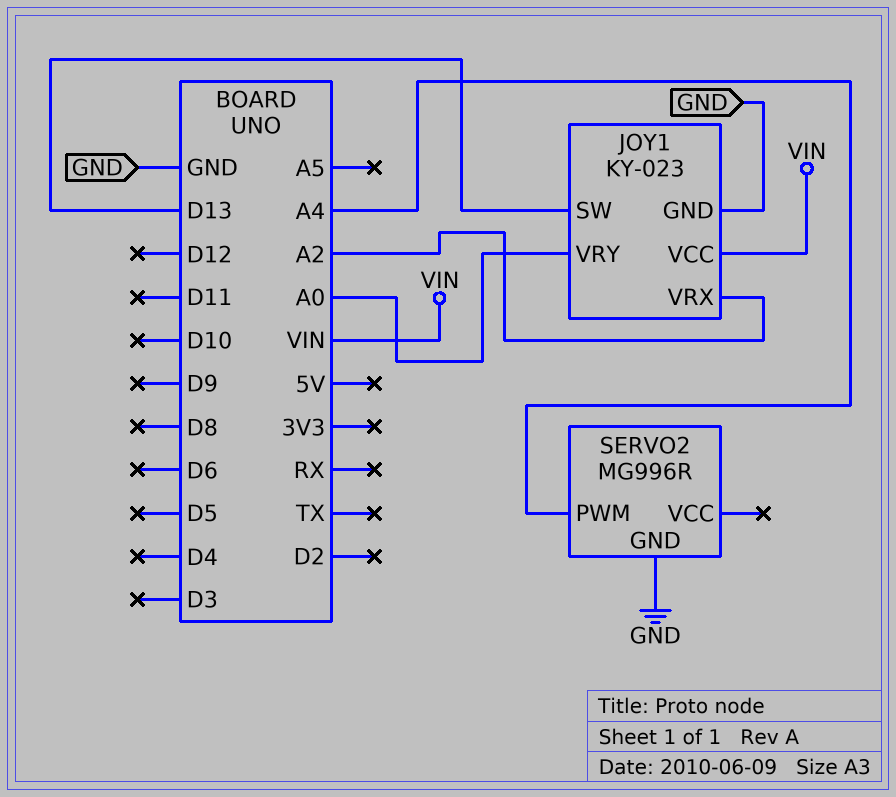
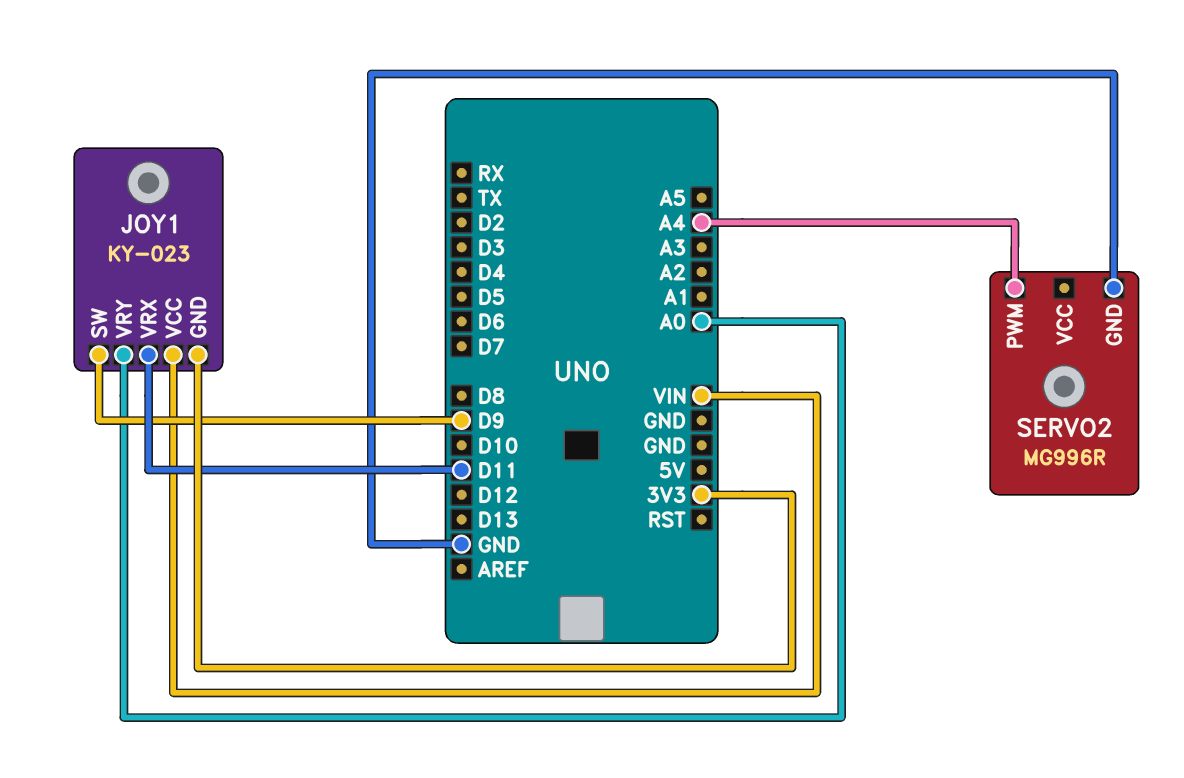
JOY1 pin GND: GND -> 3V3
JOY1 pin SW: D13 -> D9
JOY1 pin VRX: A2 -> D11

